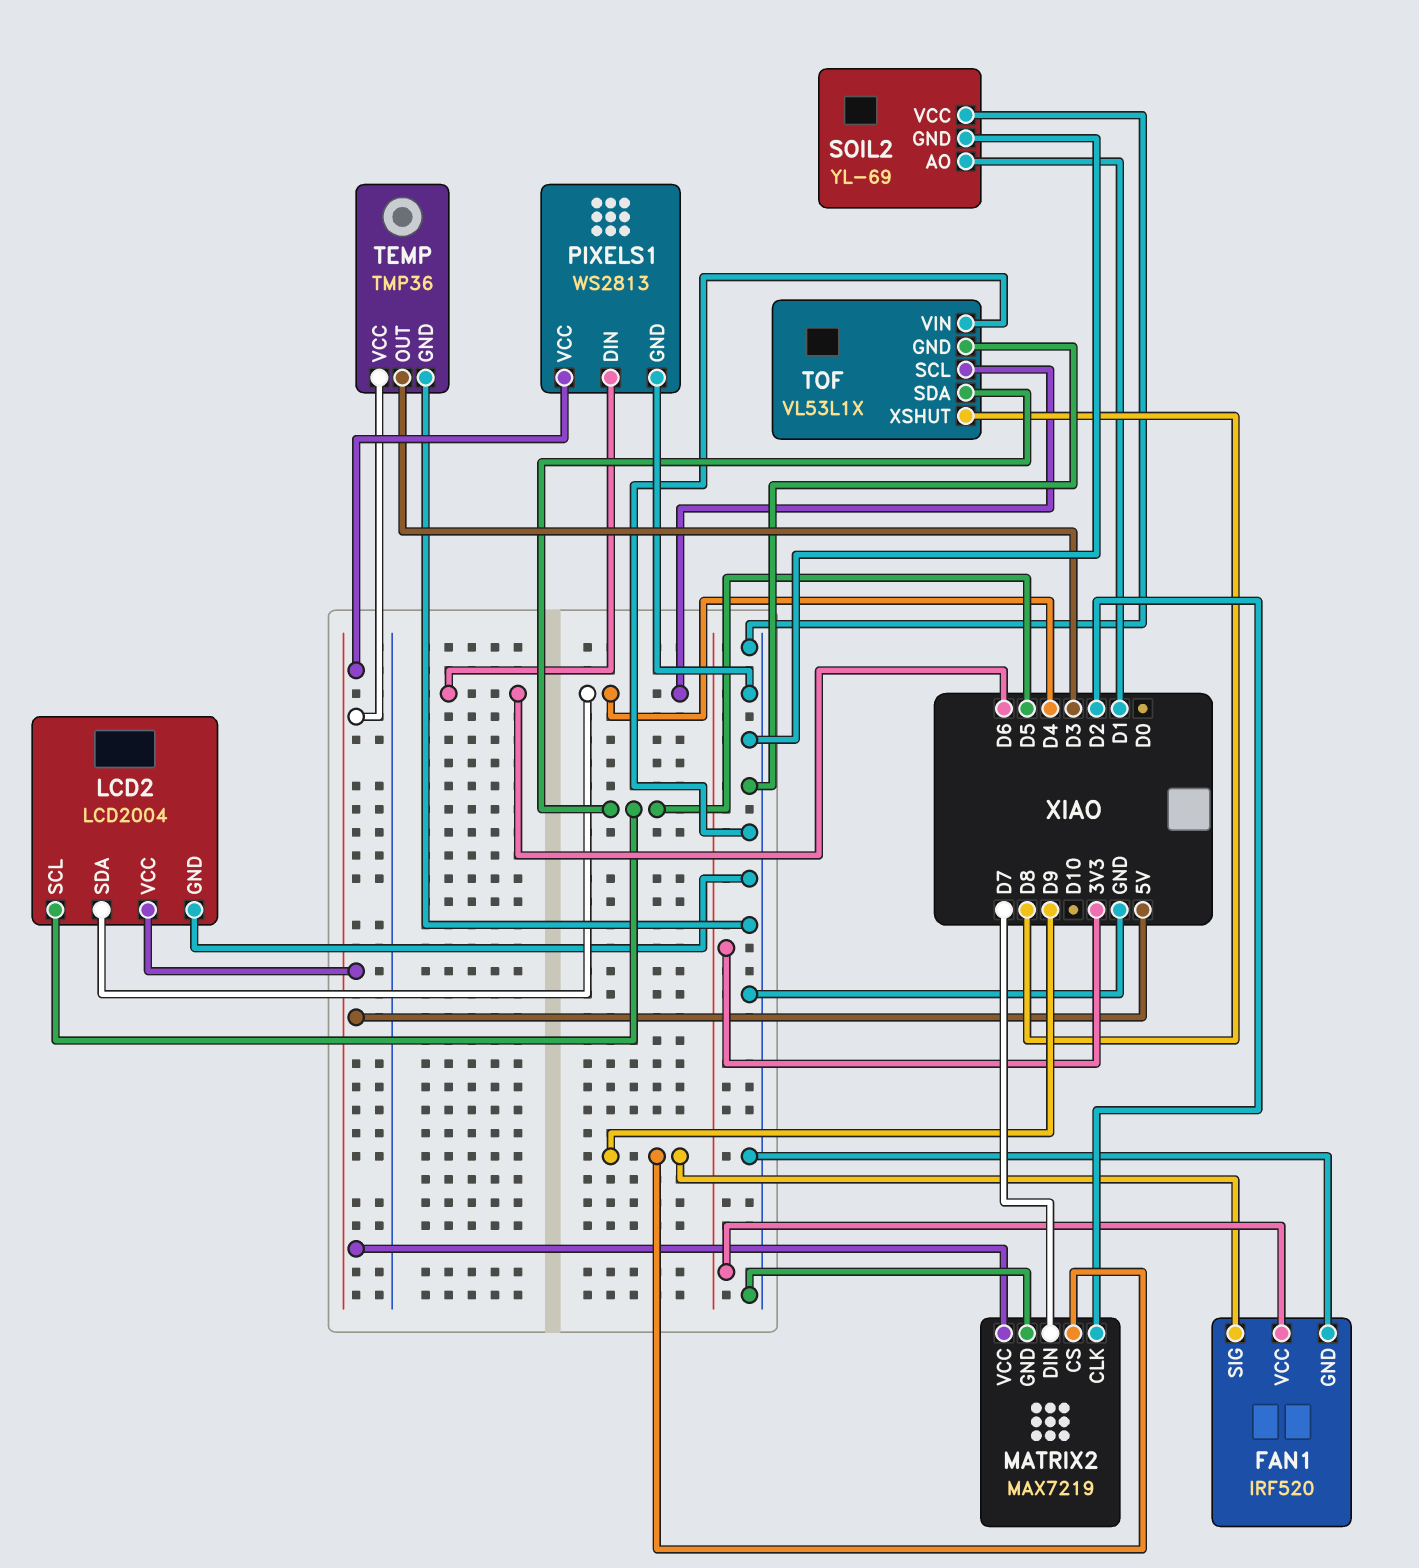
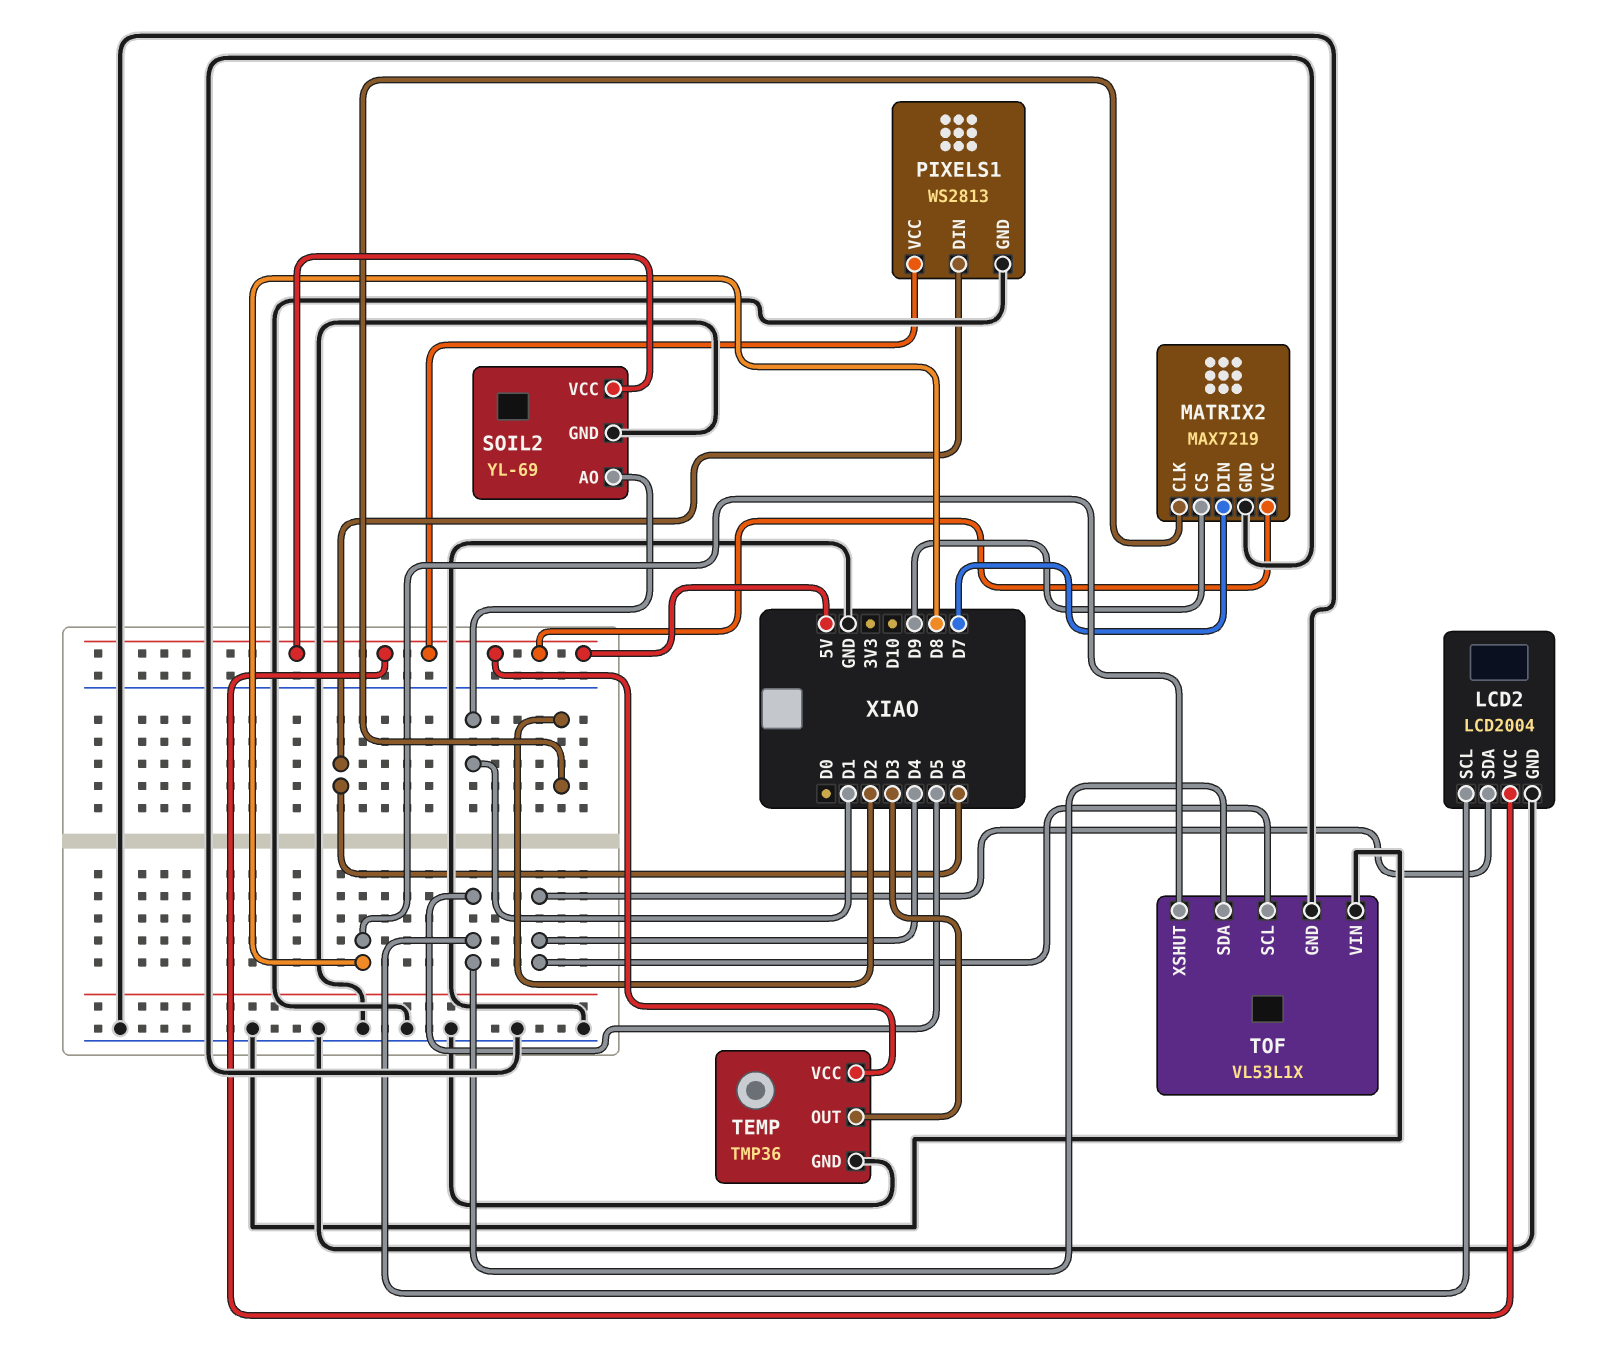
FAN1: IRF520 -> none
FAN1 pin GND: GND -> none
FAN1 pin SIG: D9 -> none
FAN1 pin VCC: 3V3 -> none
SOIL2 pin VCC: GND -> 5V

